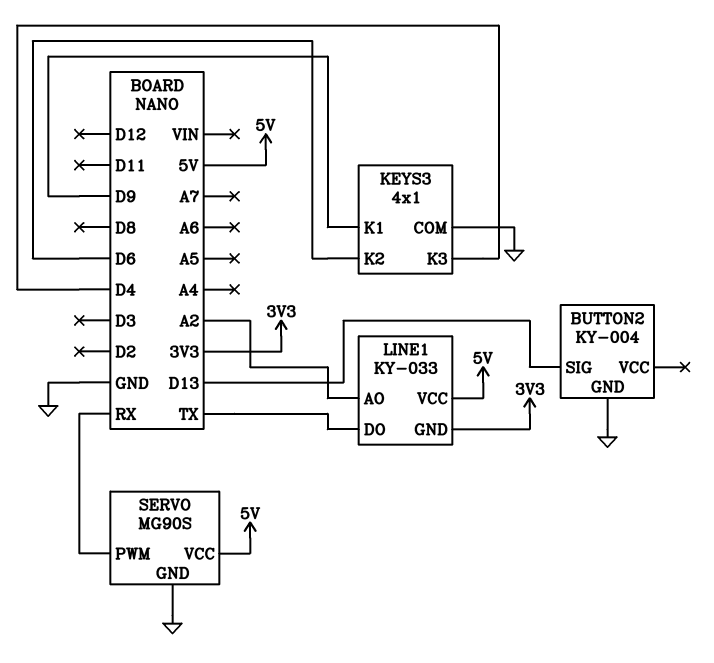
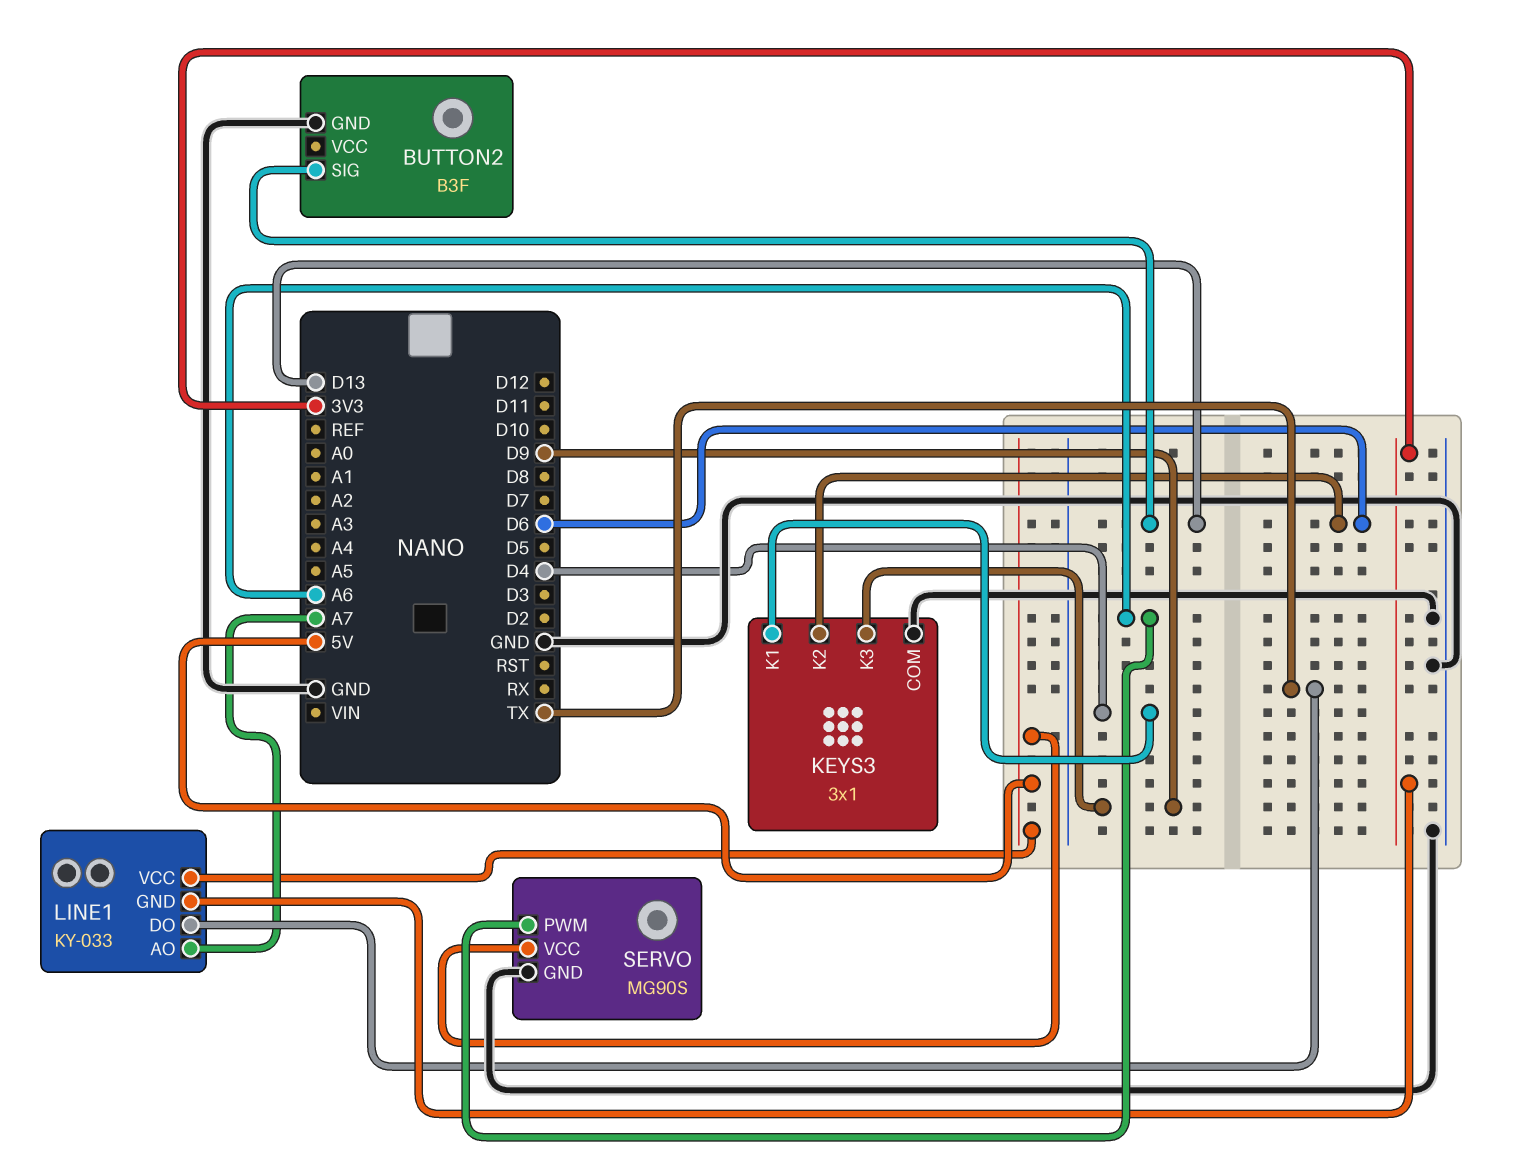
BUTTON2: KY-004 -> B3F
KEYS3: 4x1 -> 3x1
KEYS3 pin K1: D9 -> D4
KEYS3 pin K3: D4 -> D9
LINE1 pin AO: A2 -> A7
SERVO pin PWM: RX -> A6

